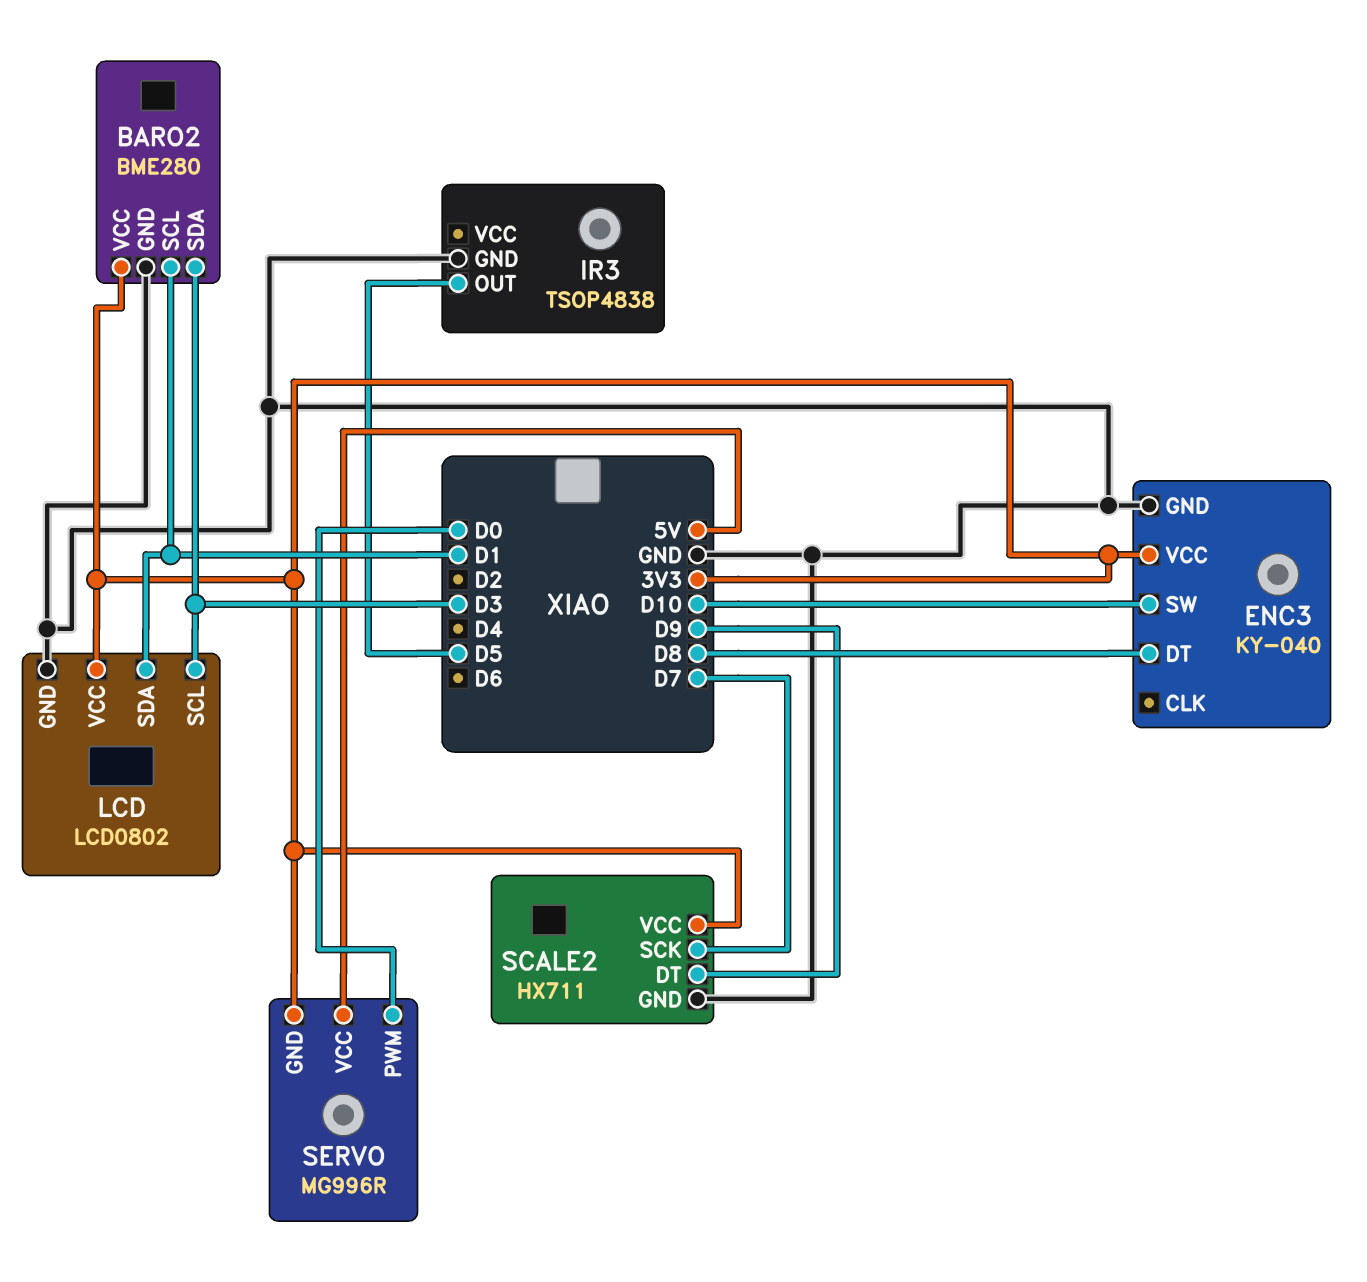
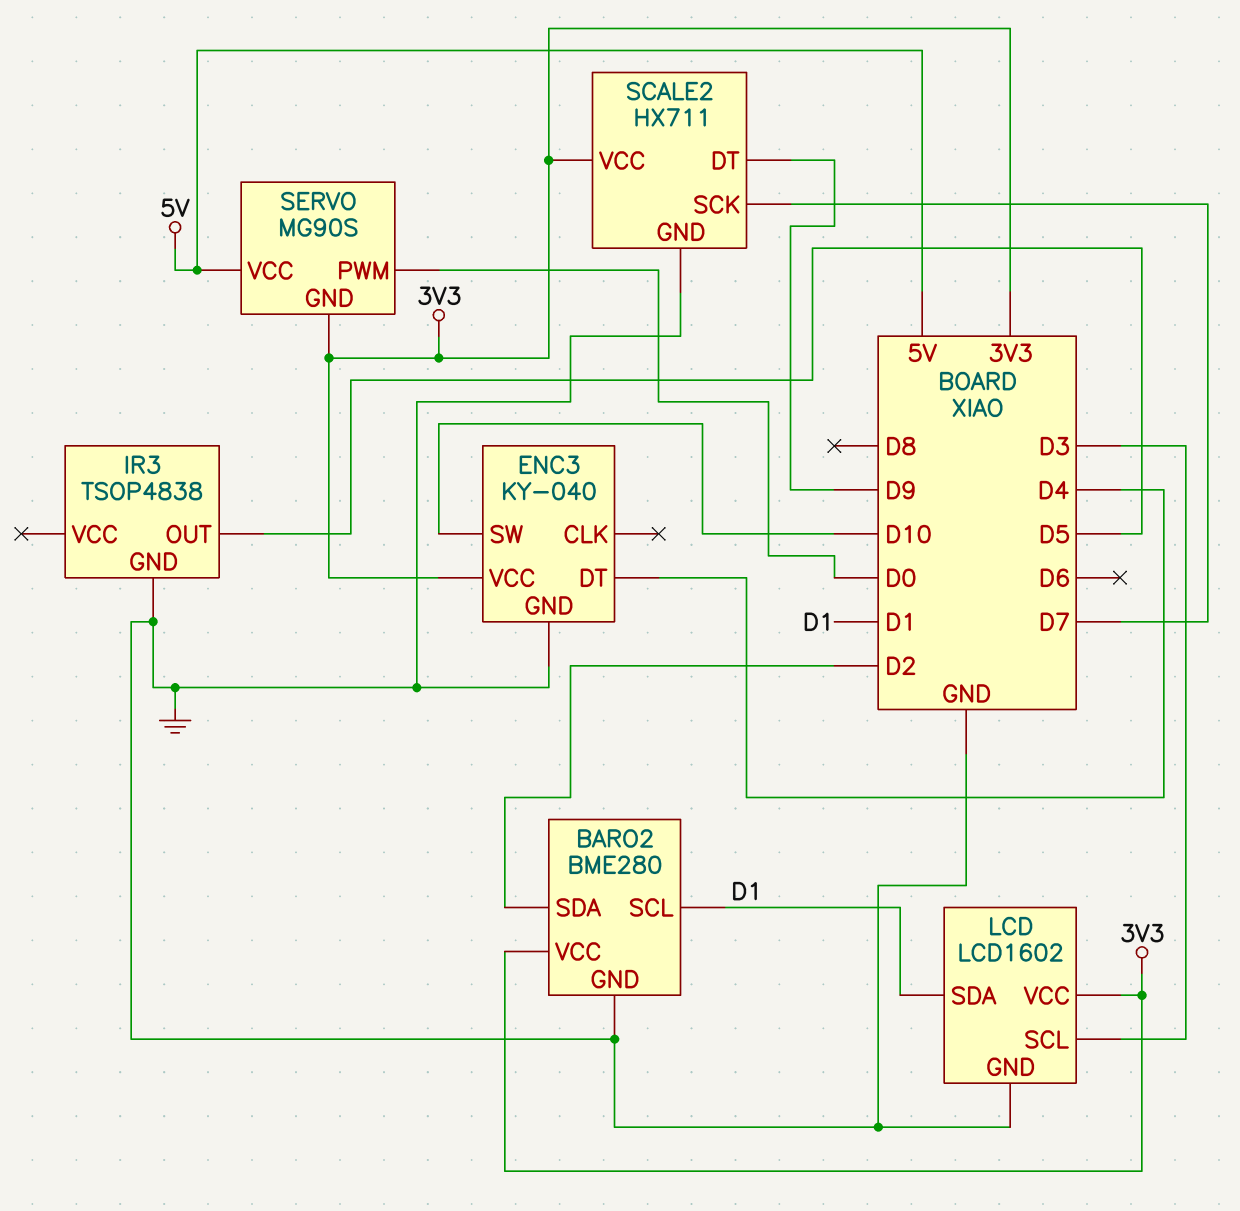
BARO2 pin SDA: D3 -> D2
ENC3 pin DT: D8 -> D4
LCD: LCD0802 -> LCD1602
SERVO: MG996R -> MG90S

